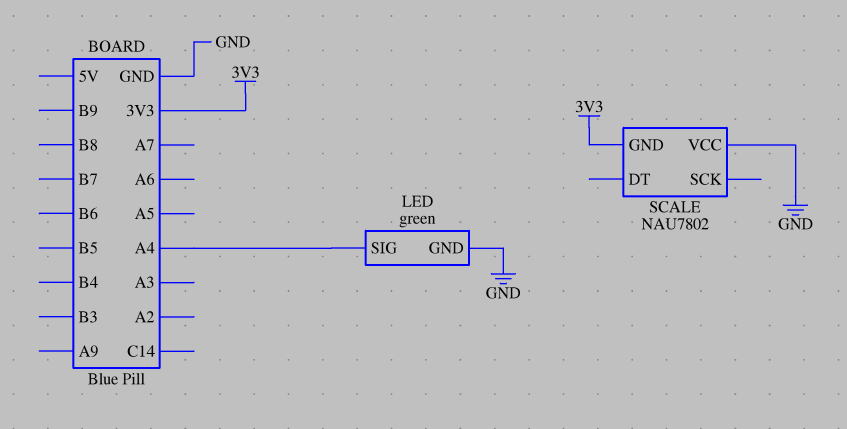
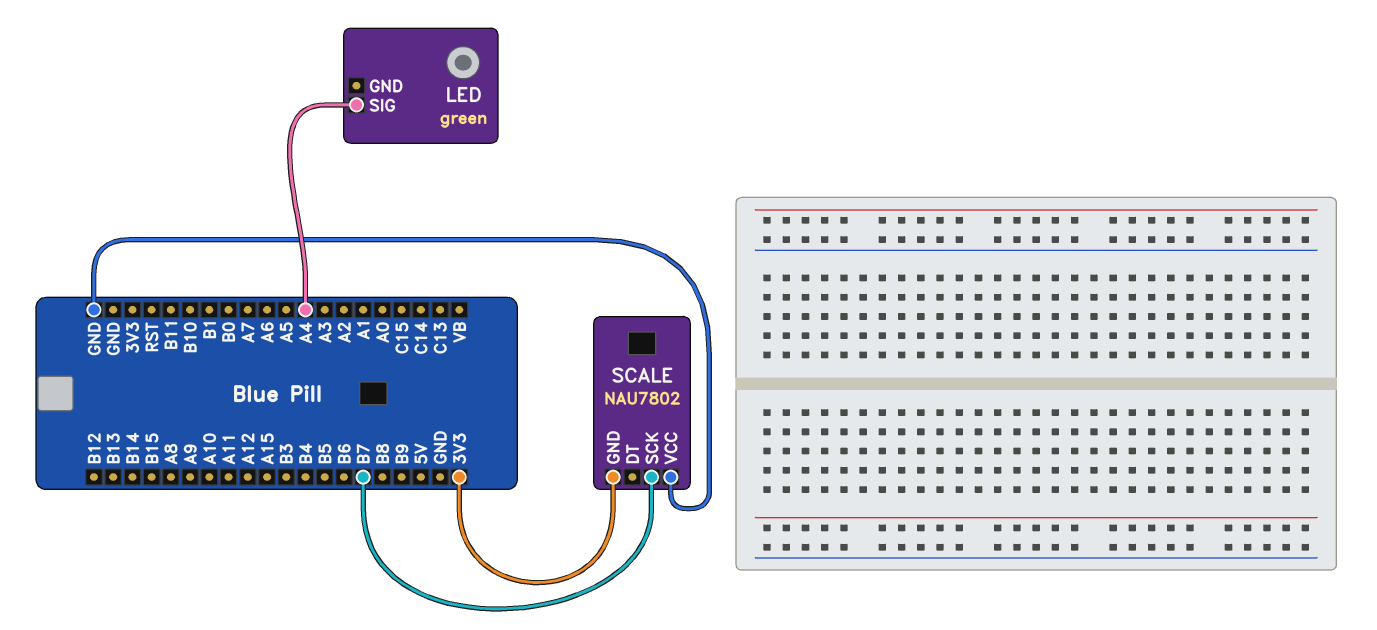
LED pin GND: GND -> none
SCALE pin SCK: none -> B7

